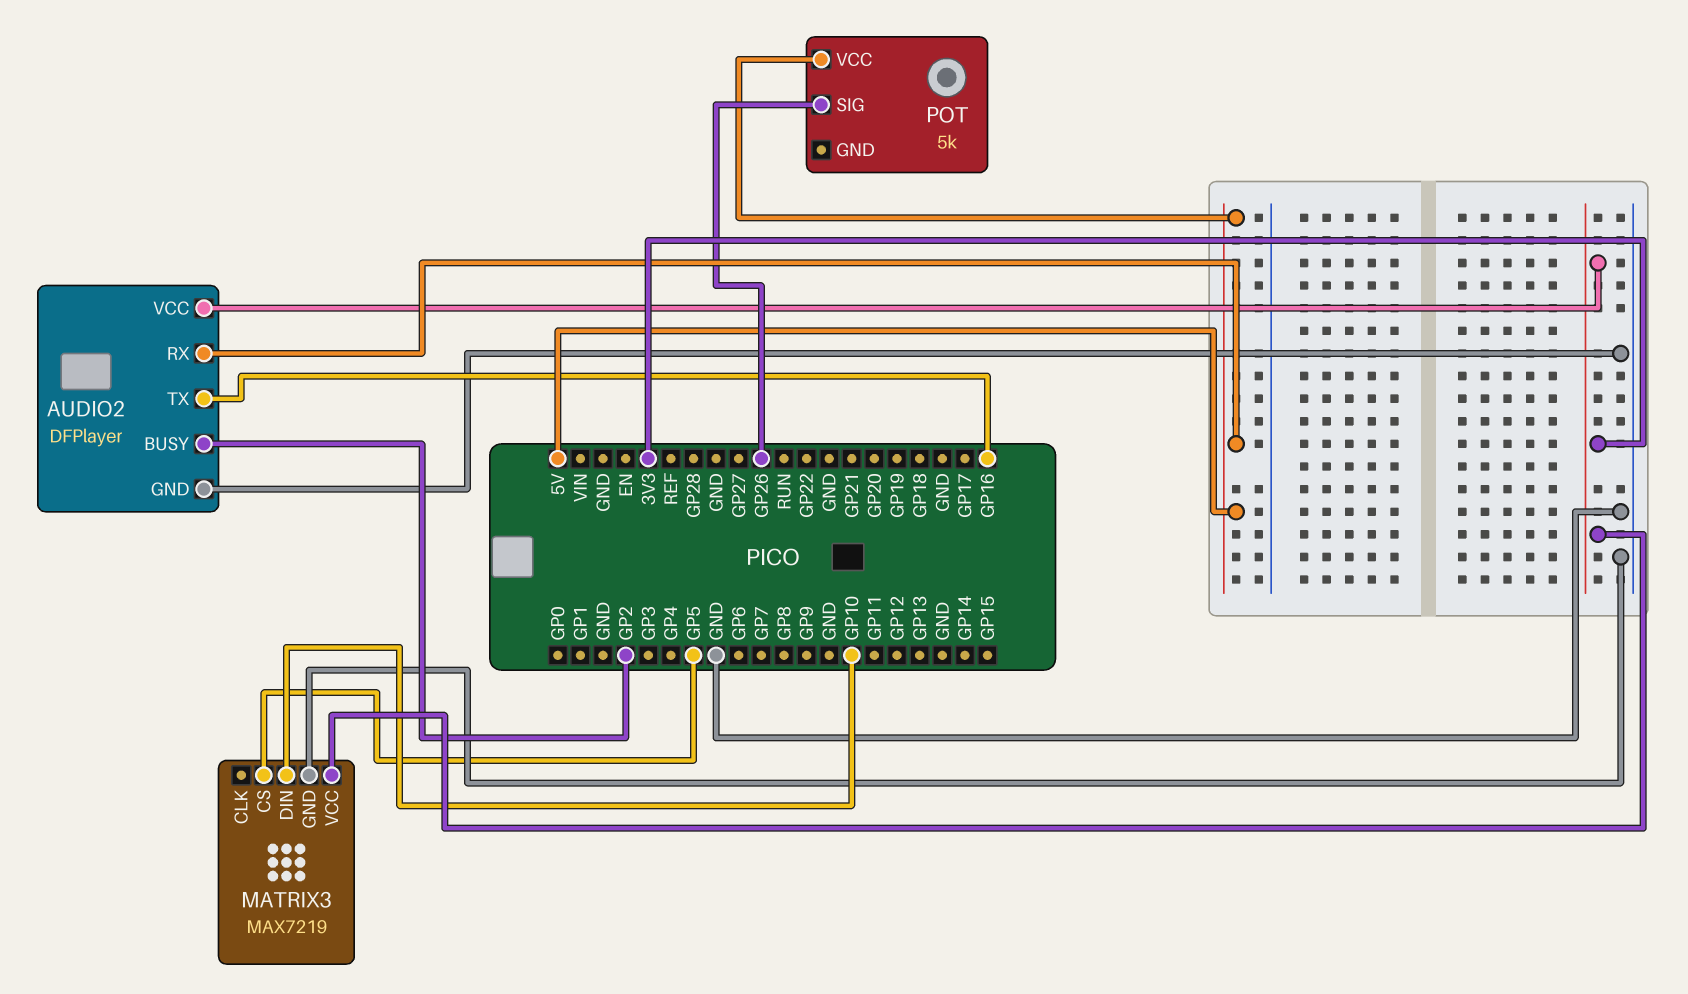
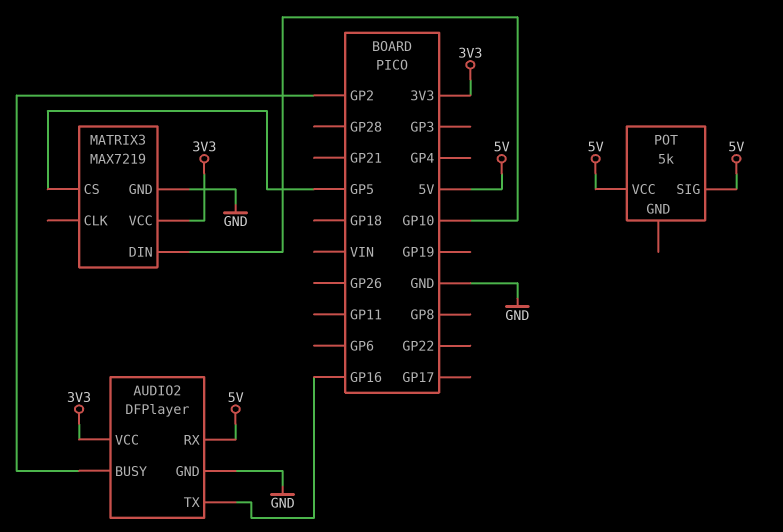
POT pin SIG: GP26 -> 5V

